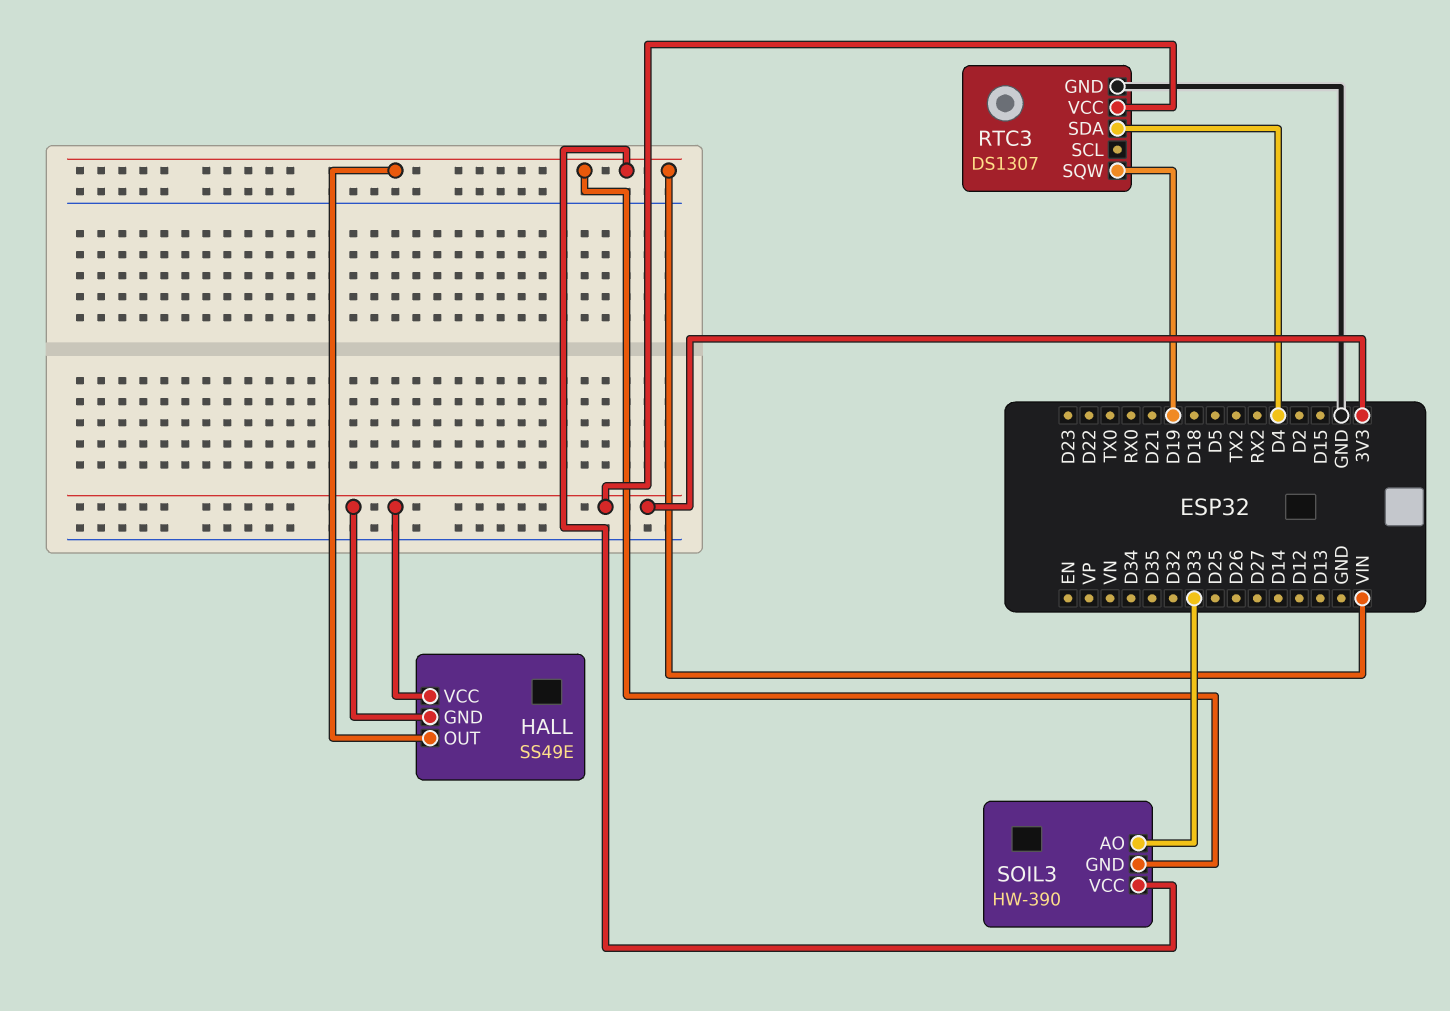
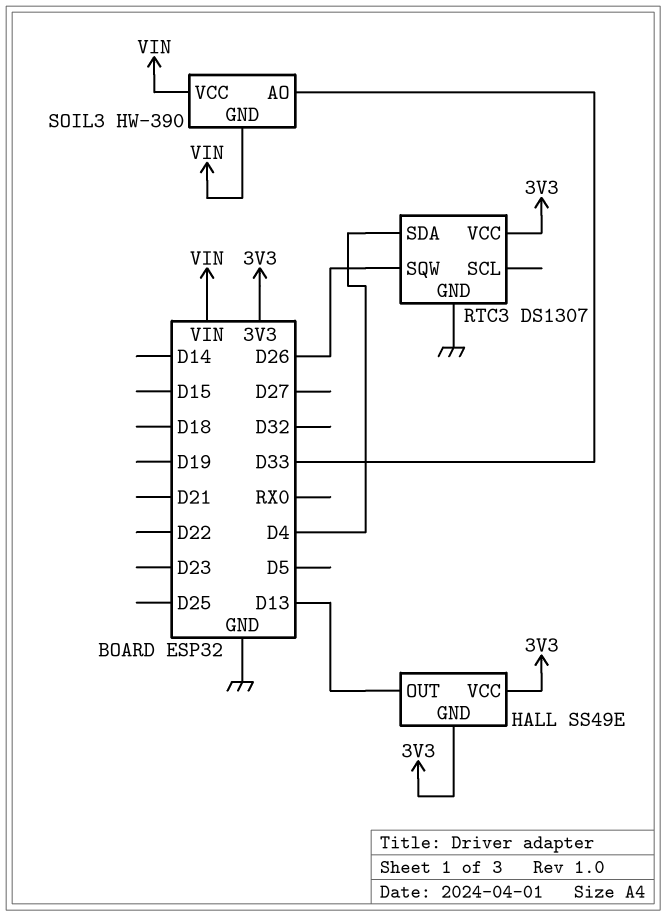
HALL pin OUT: VIN -> D13
RTC3 pin SQW: D19 -> D26

